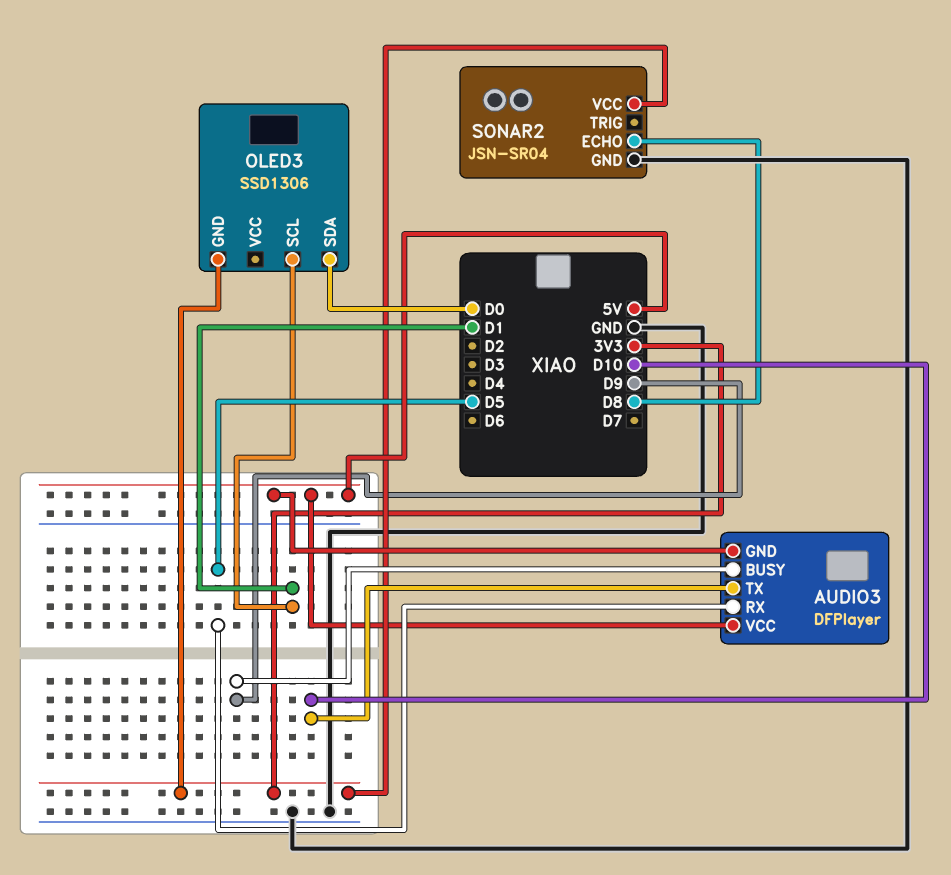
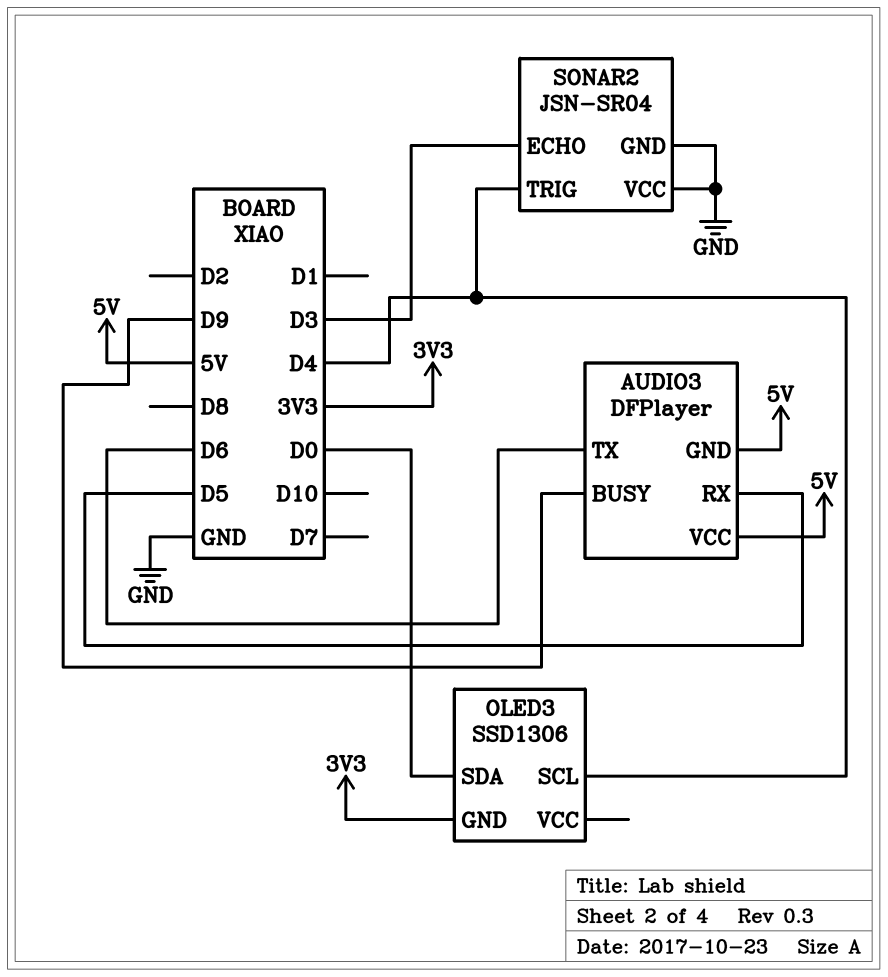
AUDIO3 pin TX: D10 -> D6
OLED3 pin SCL: D1 -> D4
SONAR2 pin ECHO: D8 -> D3
SONAR2 pin TRIG: none -> D4
SONAR2 pin VCC: 3V3 -> GND

